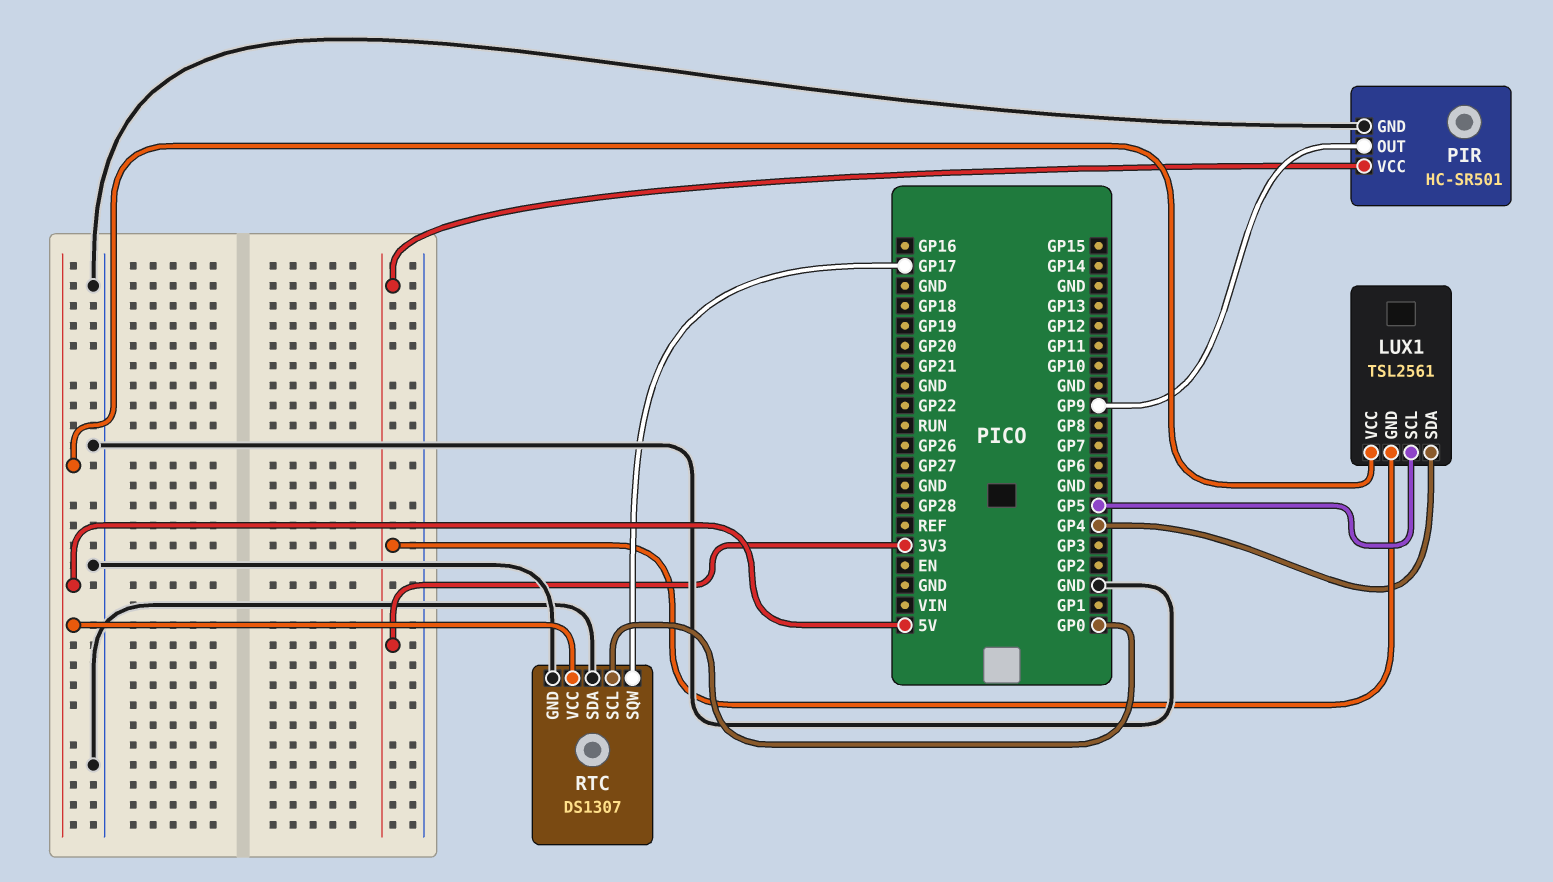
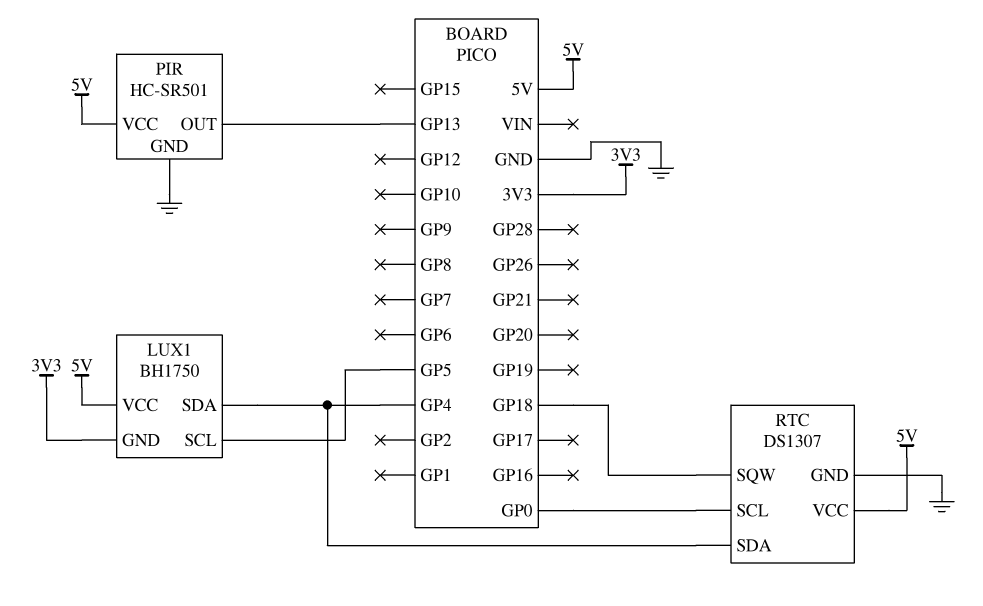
LUX1: TSL2561 -> BH1750
PIR pin OUT: GP9 -> GP13
PIR pin VCC: 3V3 -> 5V
RTC pin SDA: GND -> GP4
RTC pin SQW: GP17 -> GP18

